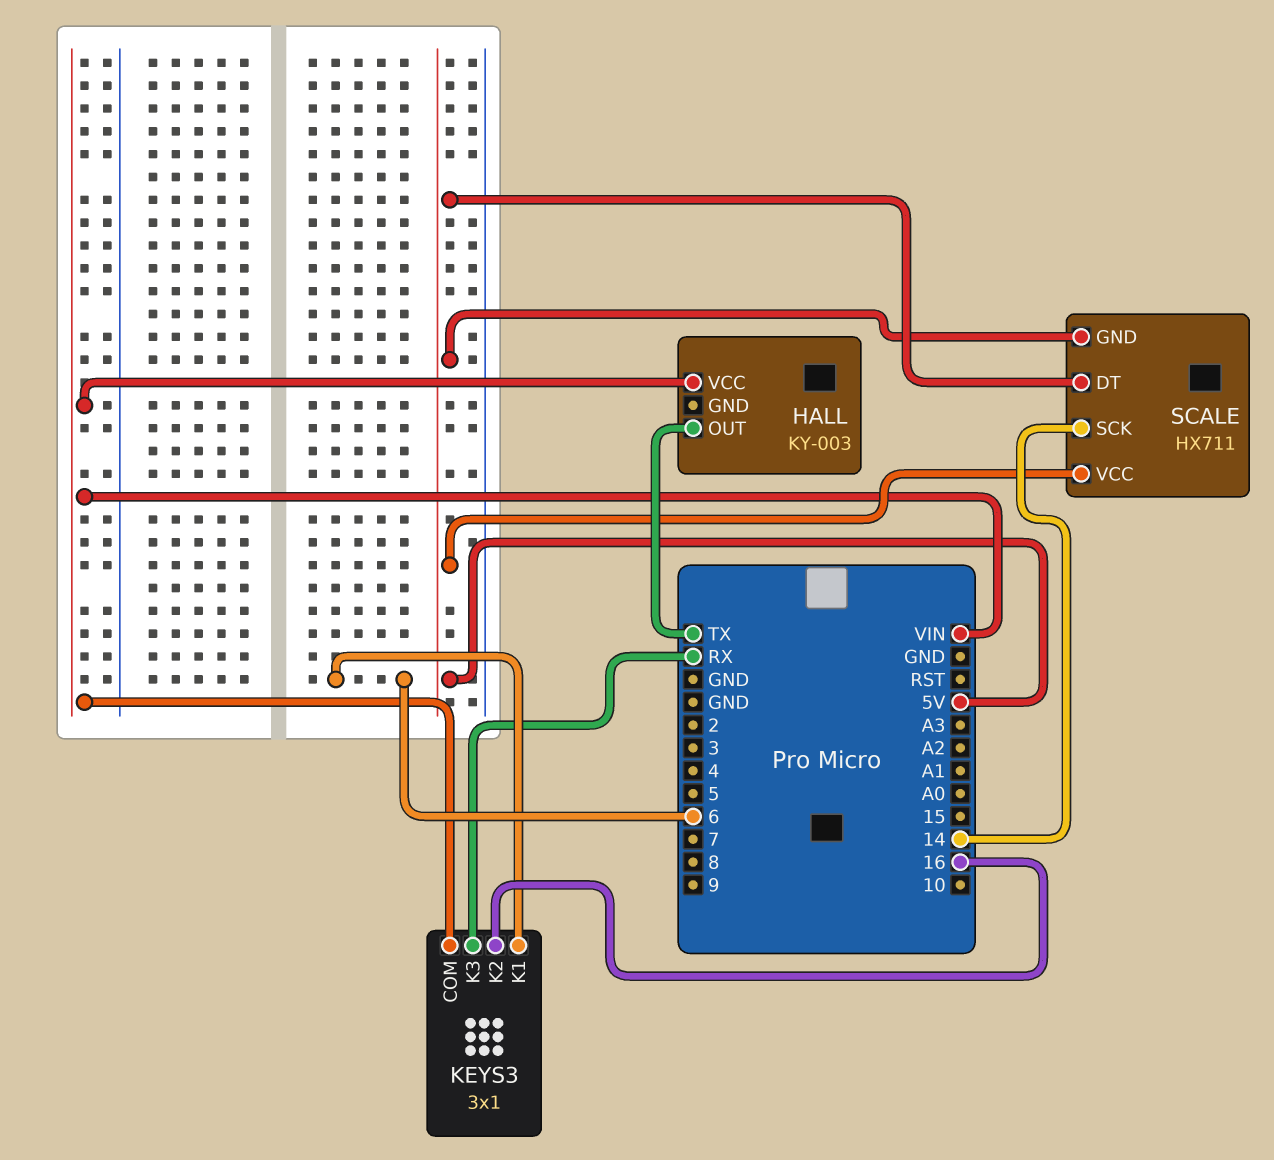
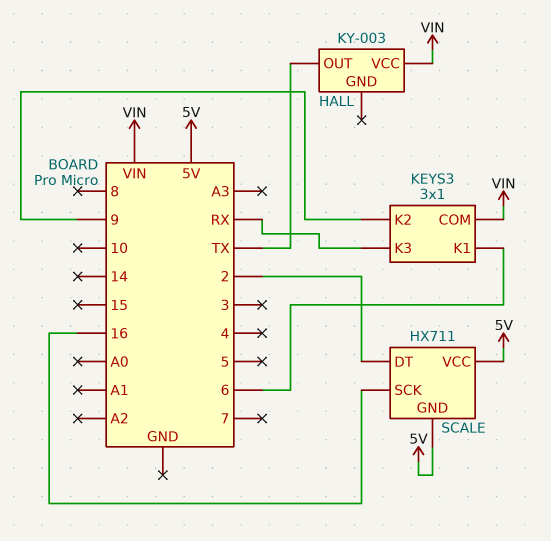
KEYS3 pin K2: 16 -> 9
SCALE pin DT: 5V -> 2
SCALE pin SCK: 14 -> 16

